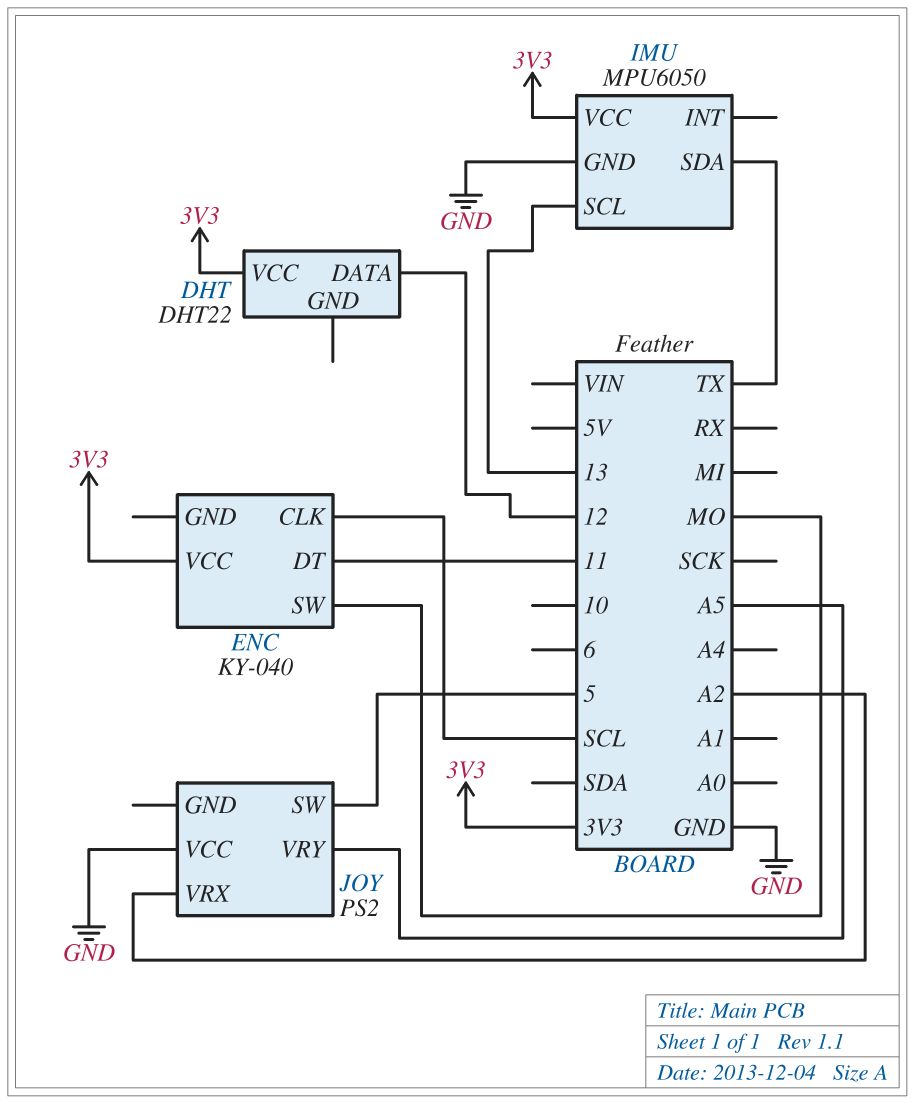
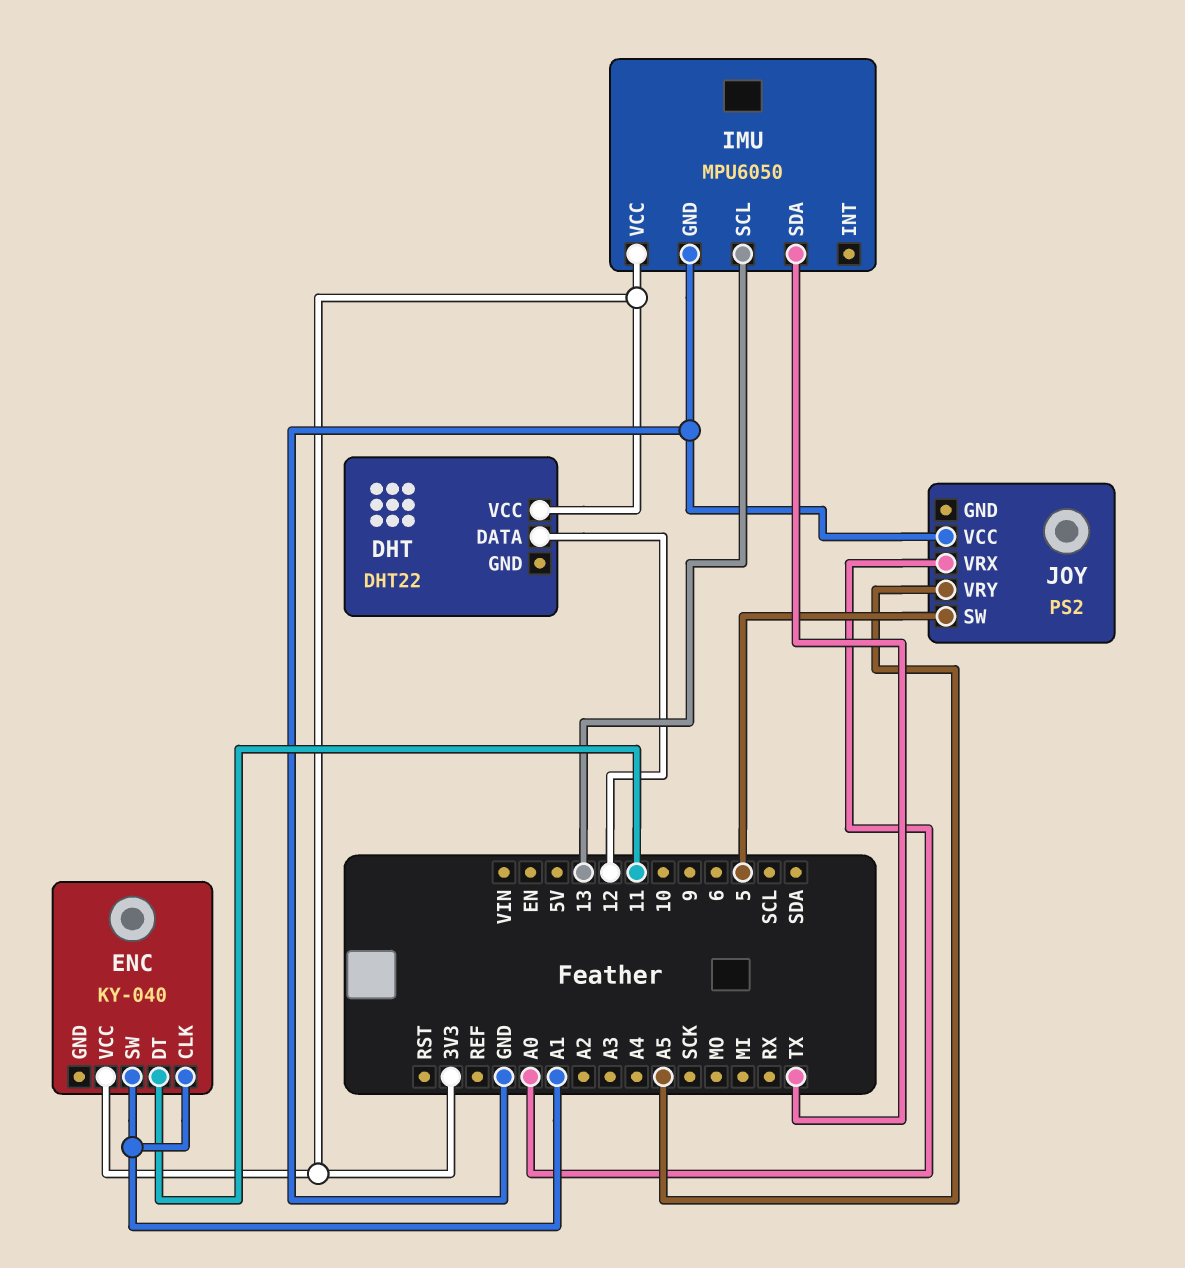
ENC pin CLK: SCL -> A1
ENC pin SW: MO -> A1
JOY pin VRX: A2 -> A0

